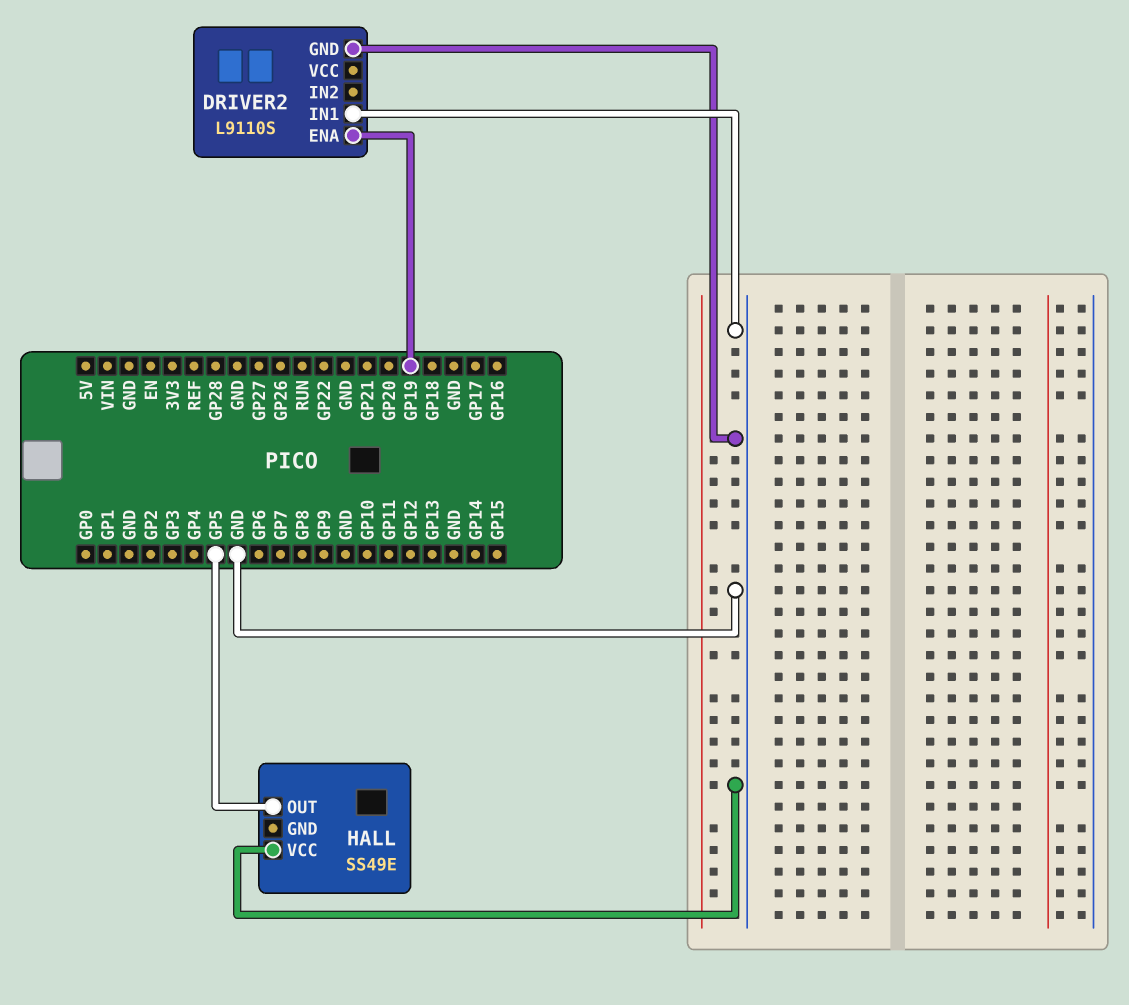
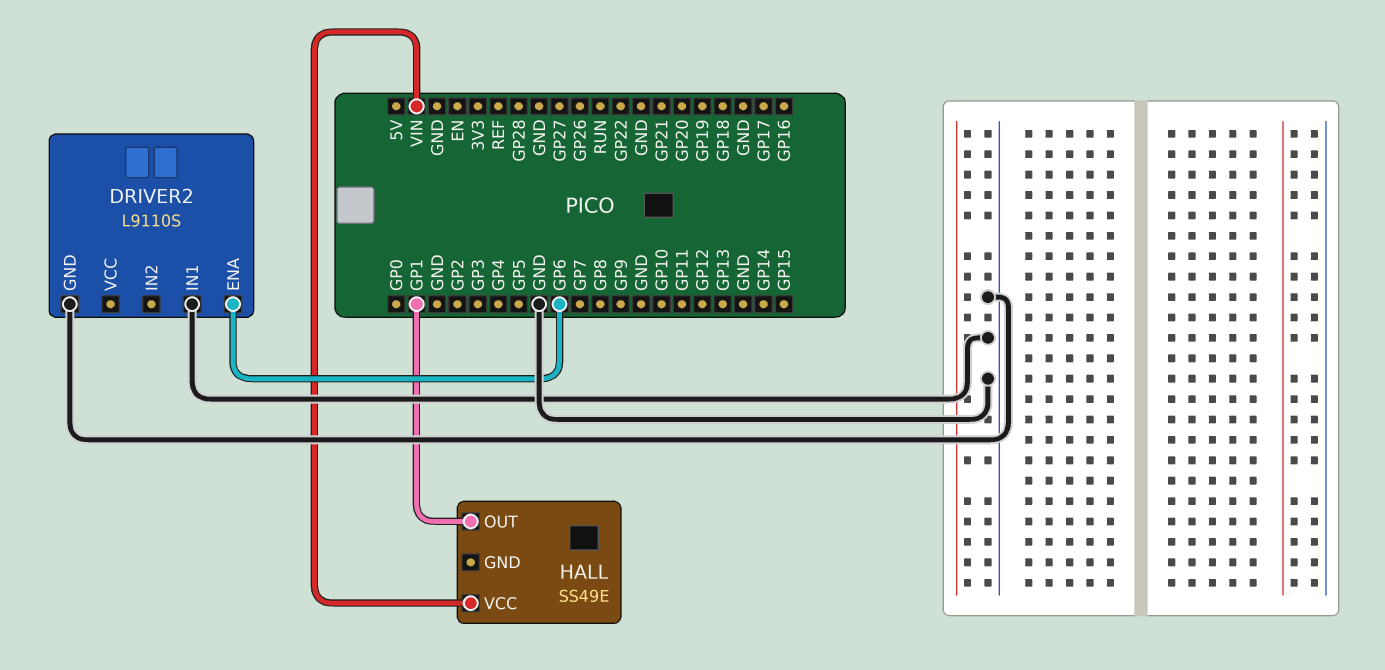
DRIVER2 pin ENA: GP19 -> GP6
HALL pin OUT: GP5 -> GP1
HALL pin VCC: GND -> VIN

